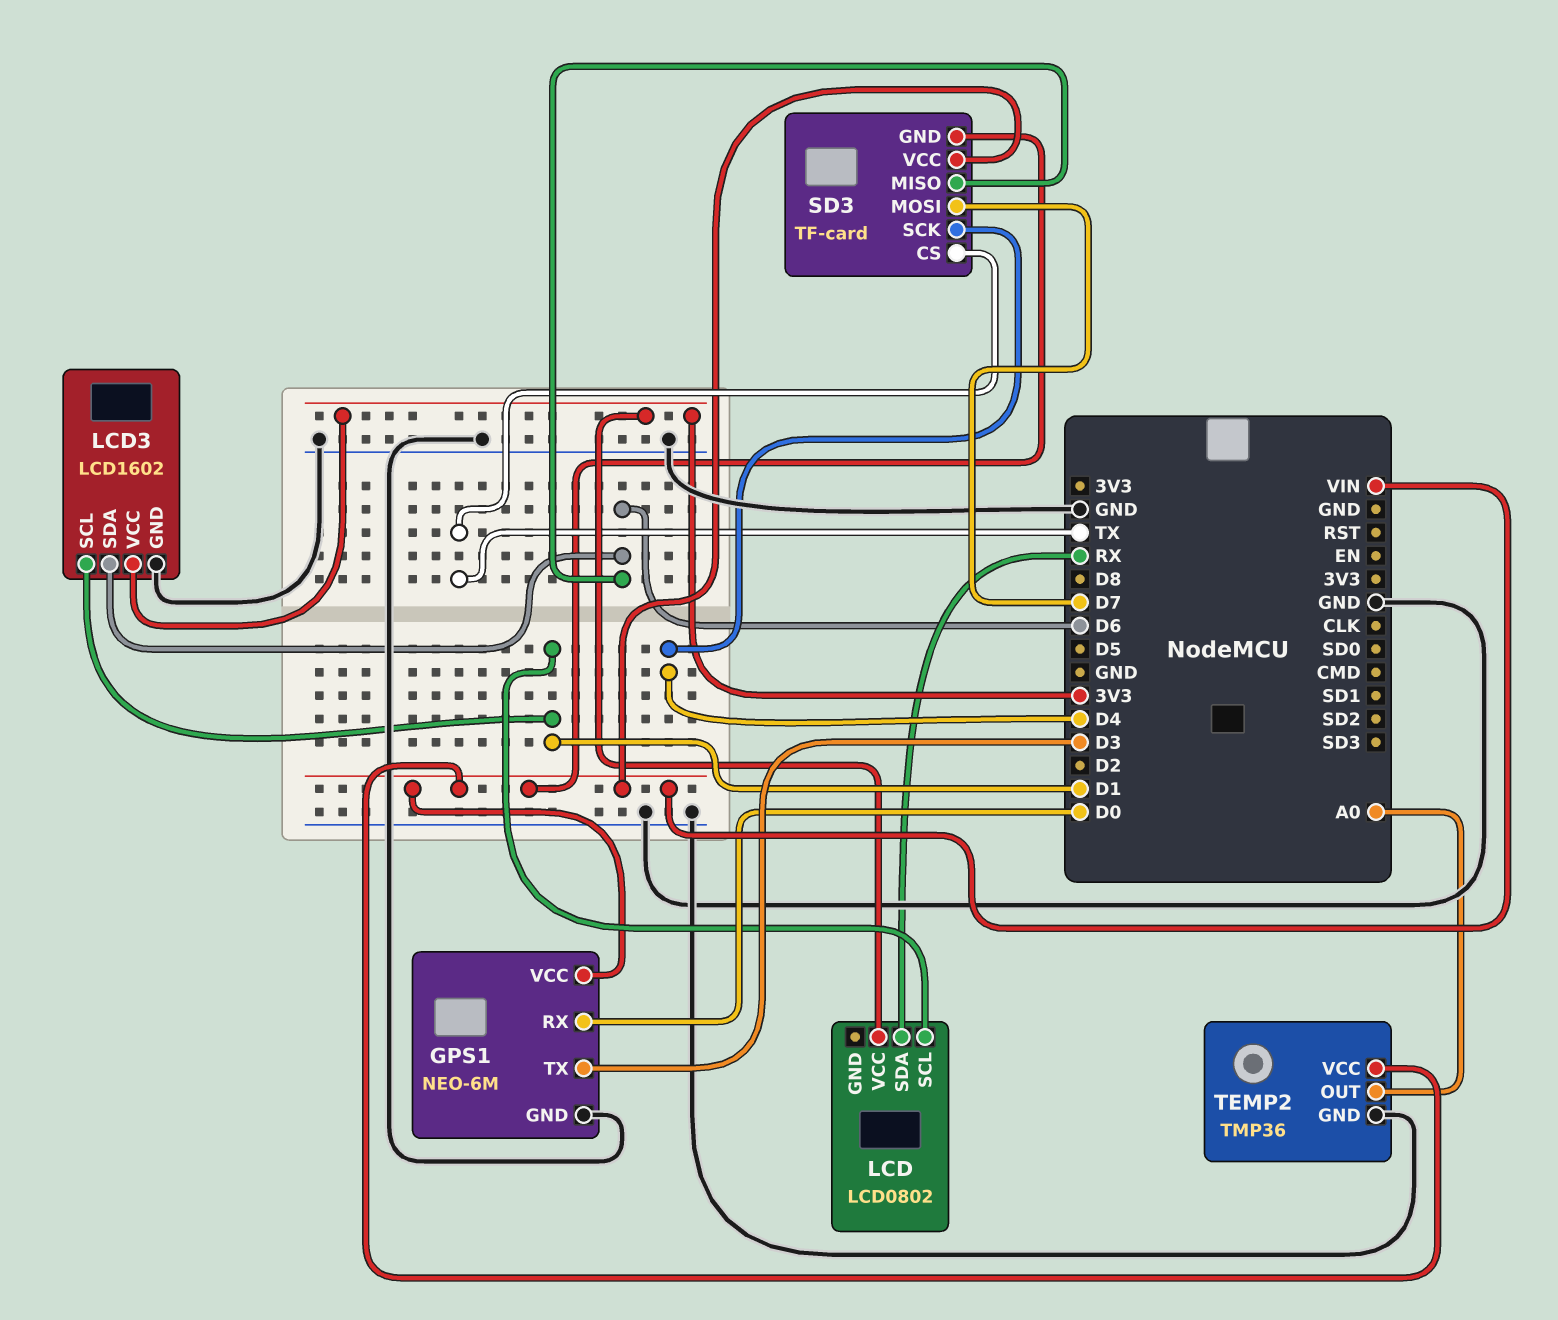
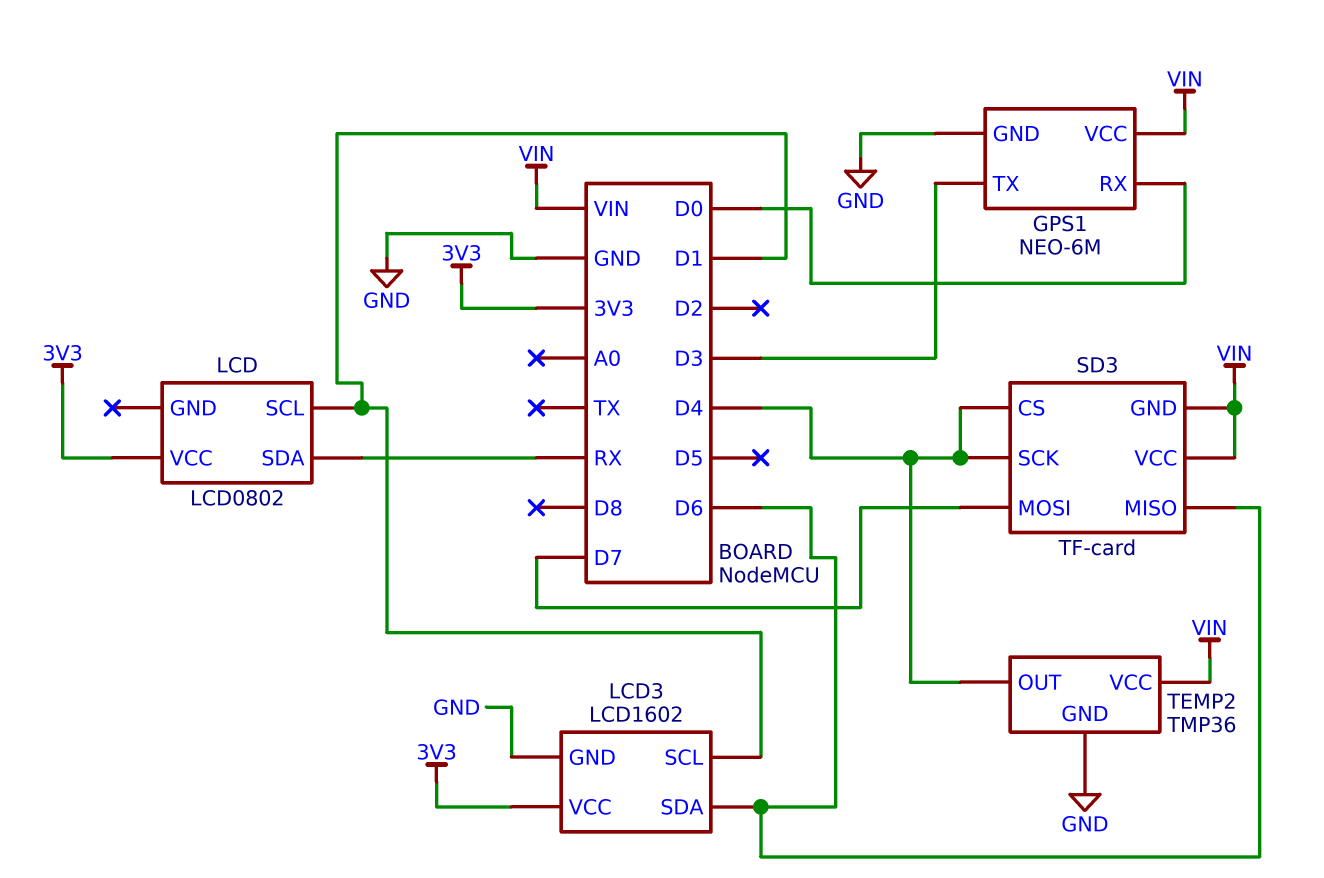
SD3 pin CS: TX -> D4
TEMP2 pin OUT: A0 -> D4

